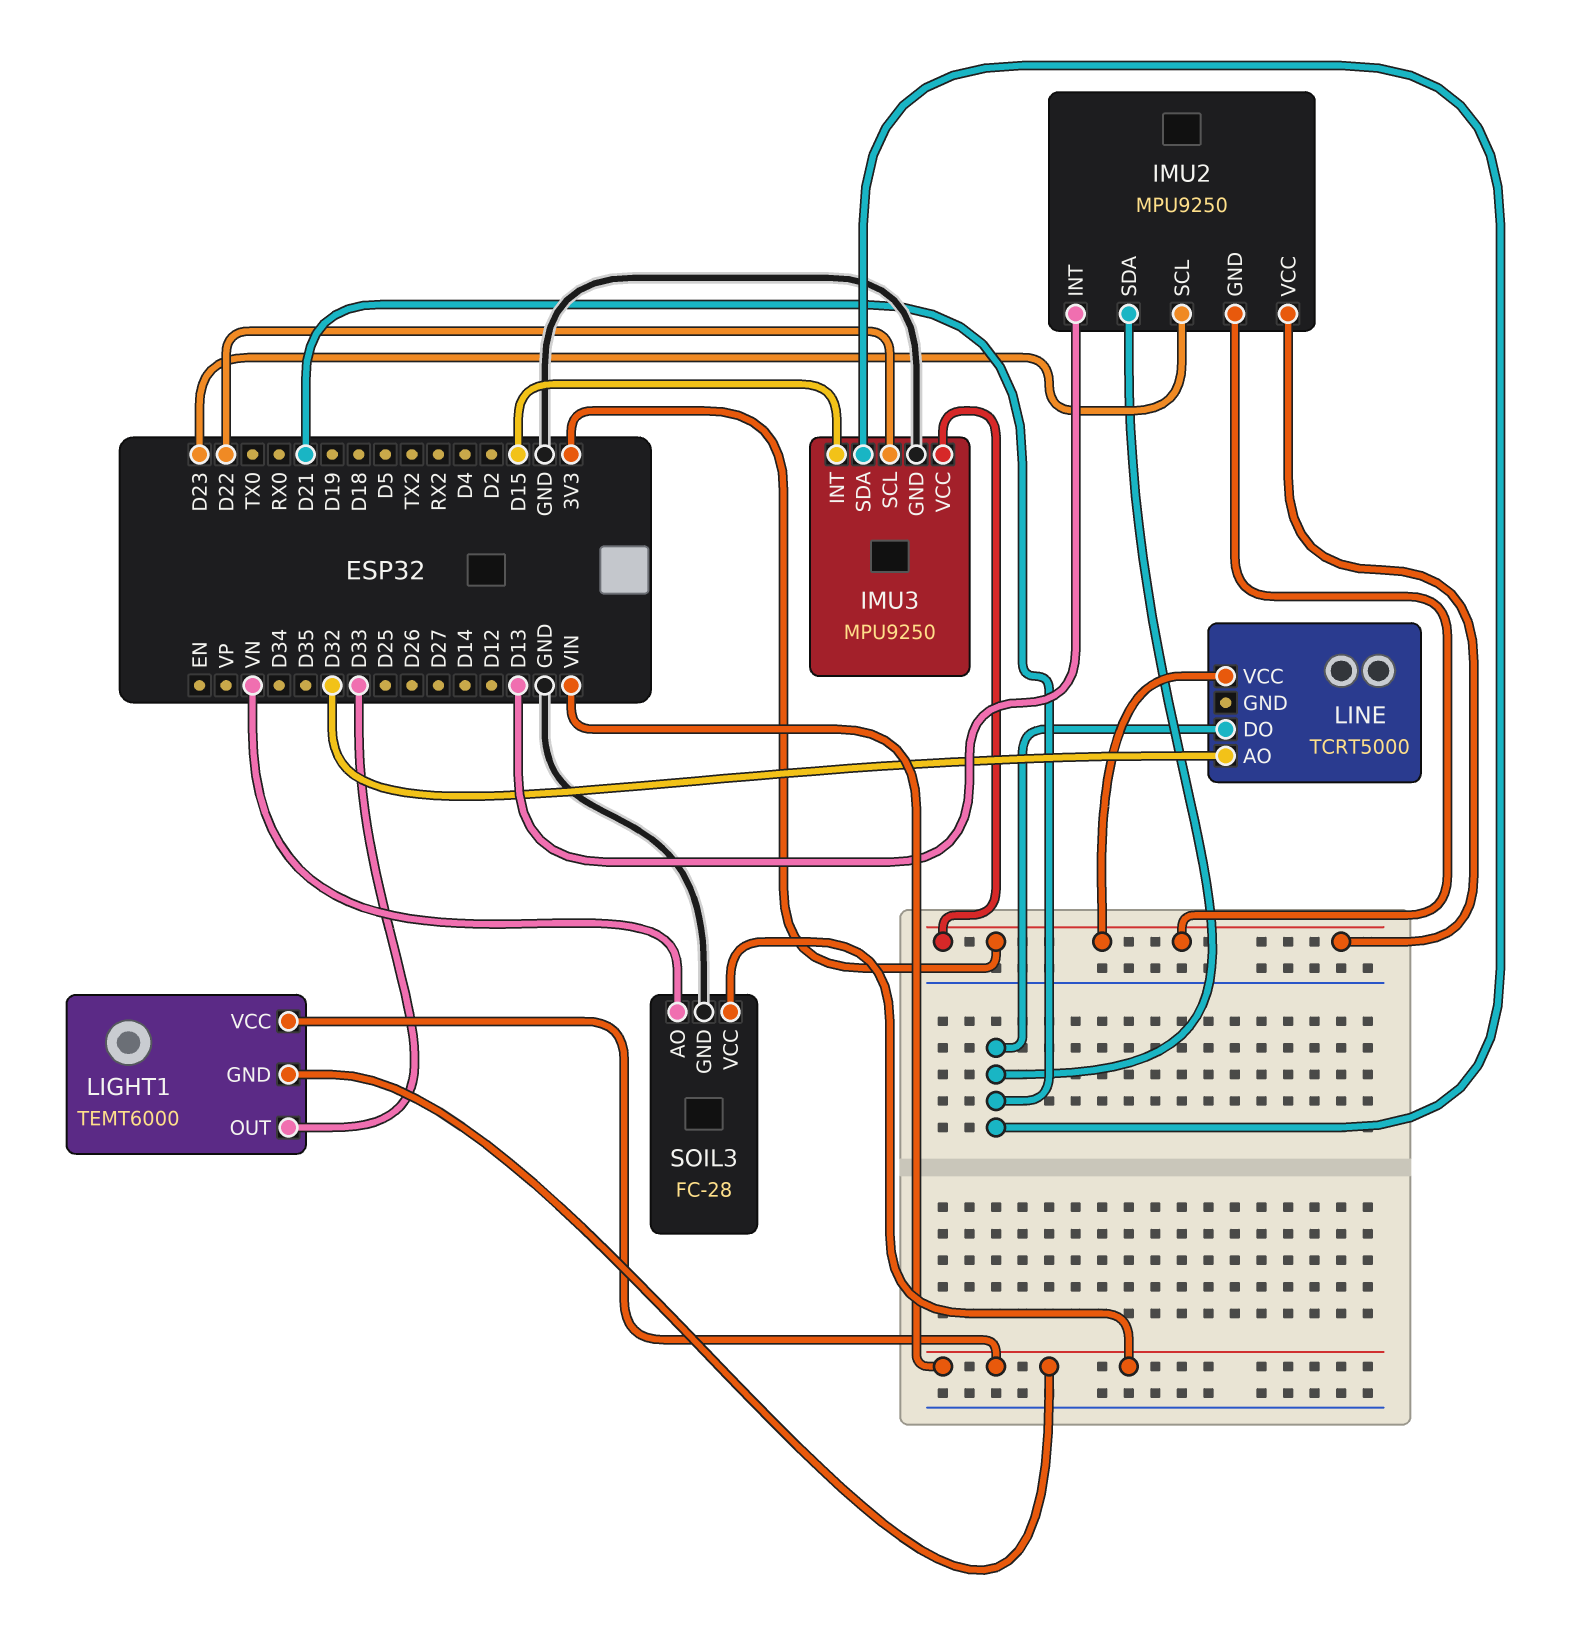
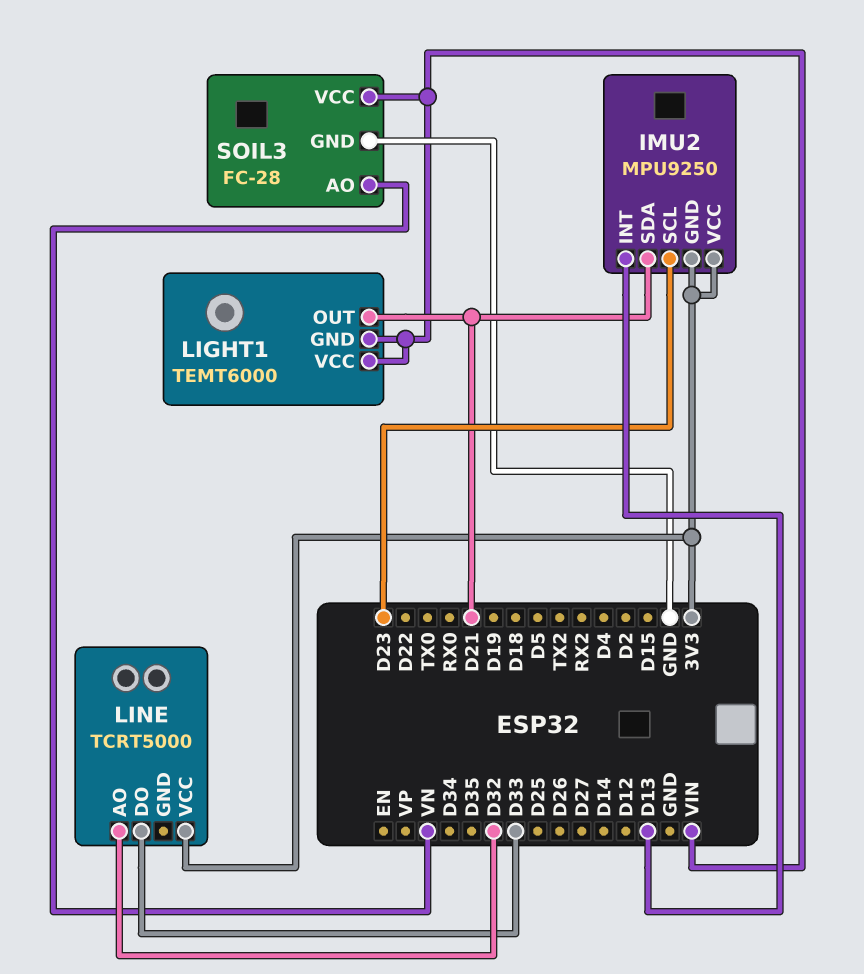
IMU3: MPU9250 -> none
IMU3 pin GND: GND -> none
IMU3 pin INT: D15 -> none
IMU3 pin SCL: D22 -> none
IMU3 pin SDA: D21 -> none
IMU3 pin VCC: 3V3 -> none
LIGHT1 pin OUT: D33 -> D21
LINE pin DO: D21 -> D33

